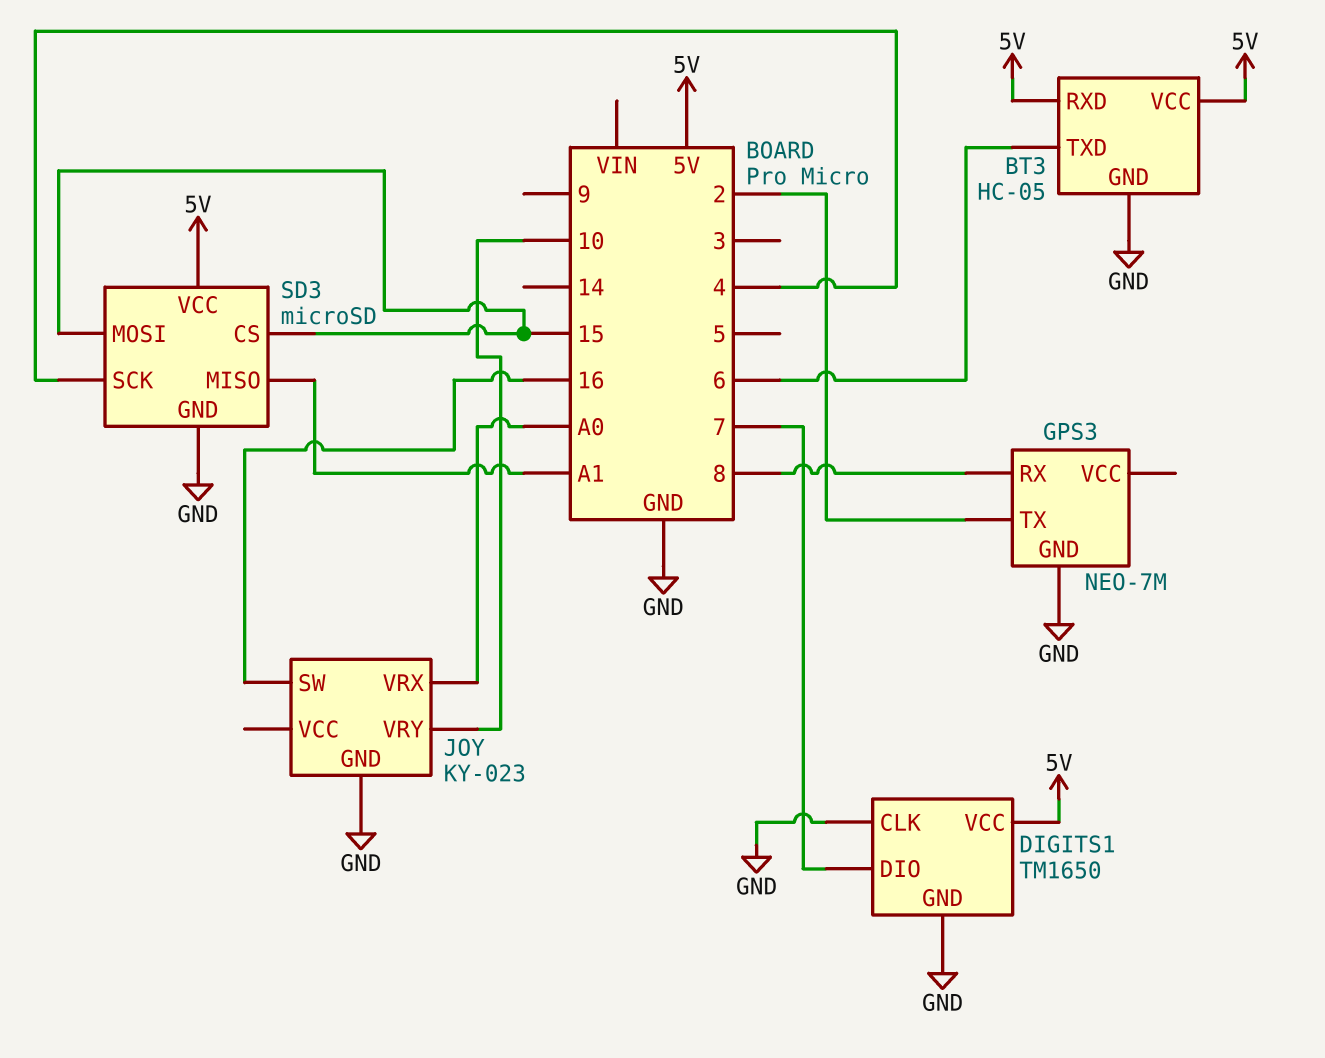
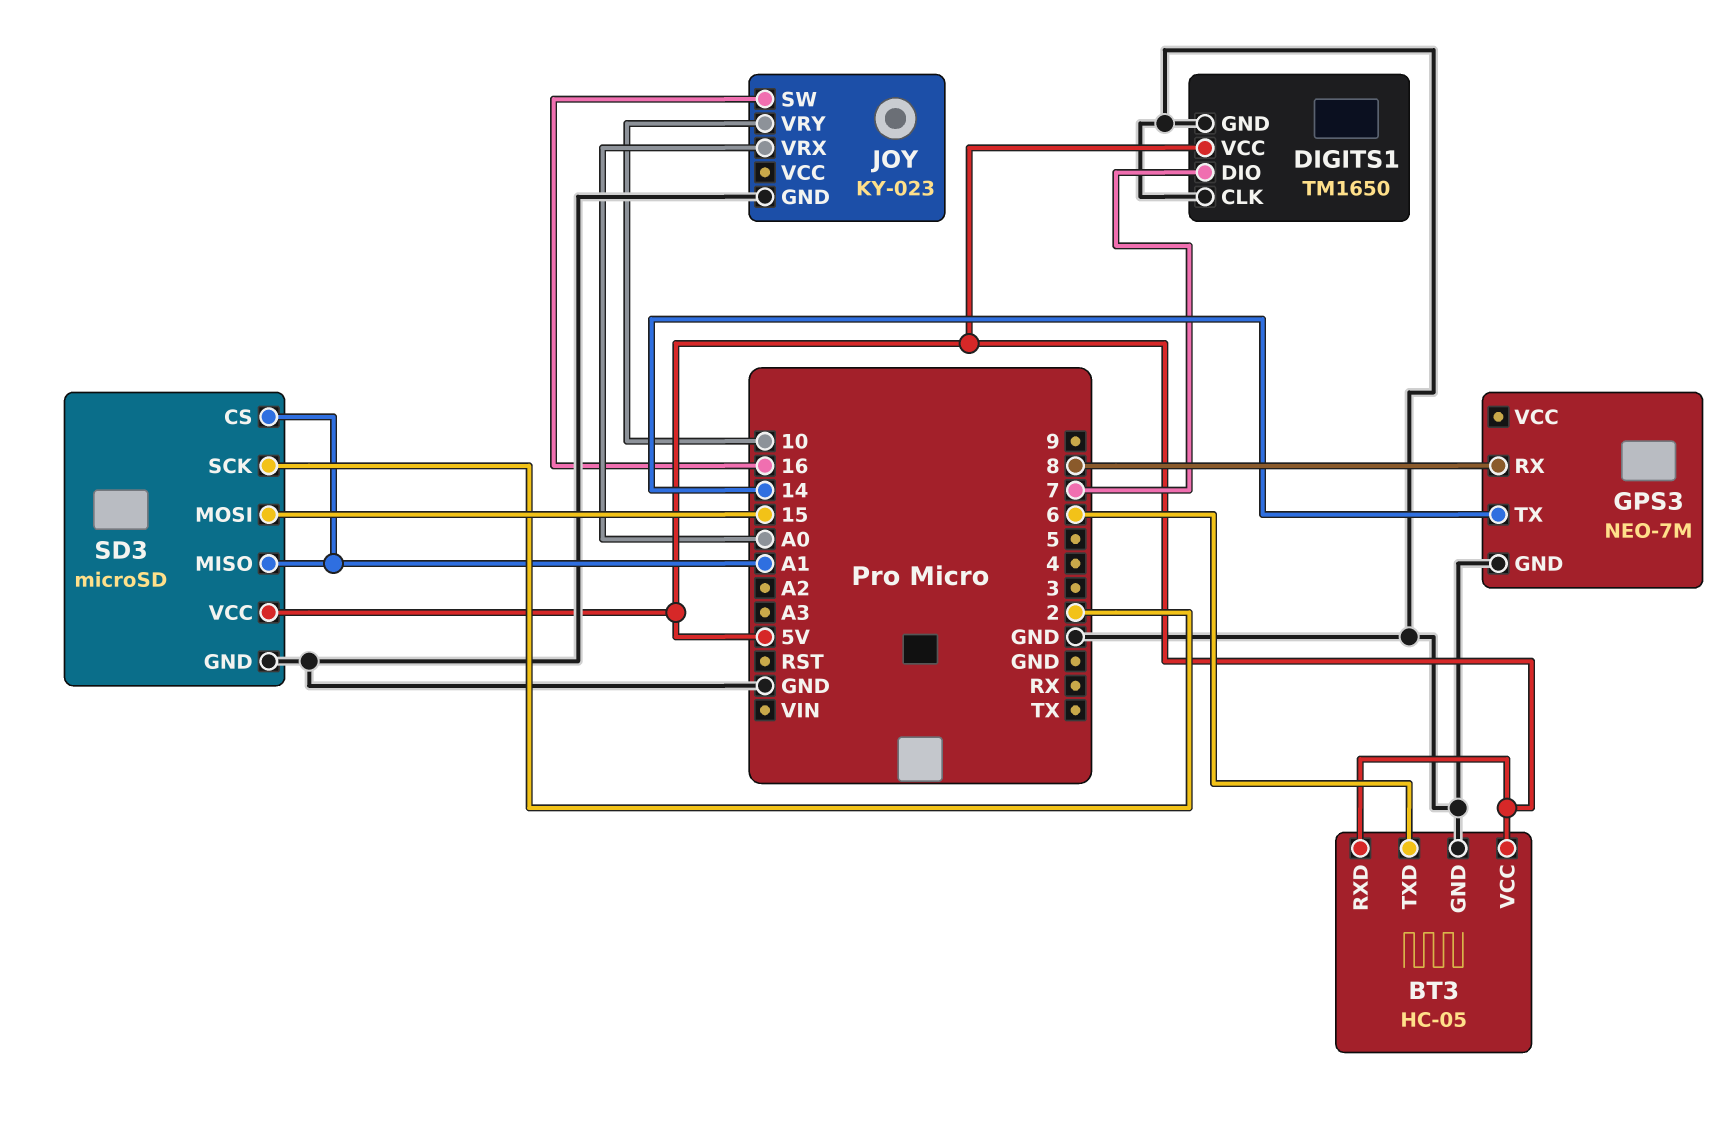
GPS3 pin TX: 2 -> 14
SD3 pin CS: 15 -> A1
SD3 pin SCK: 4 -> 2

